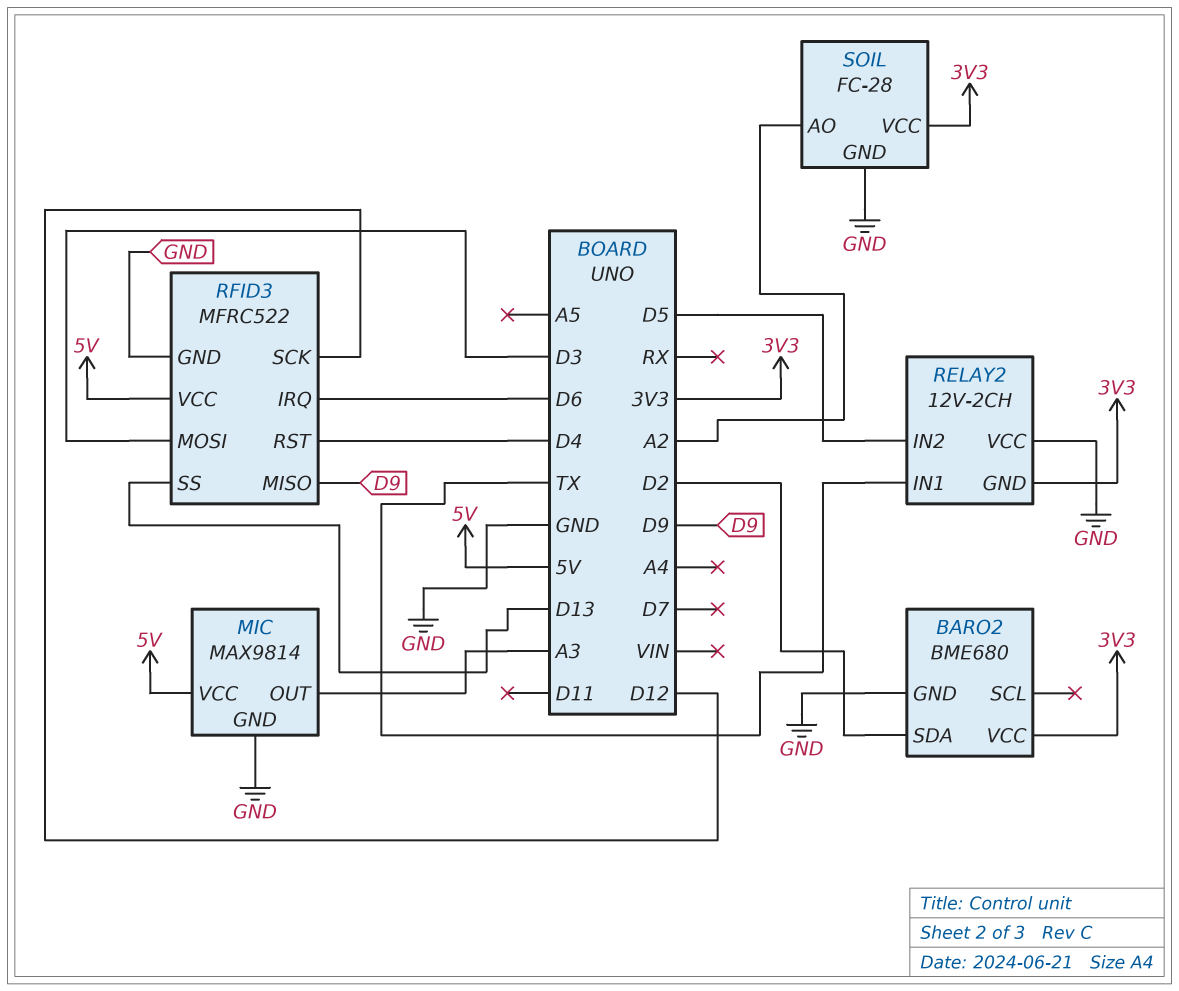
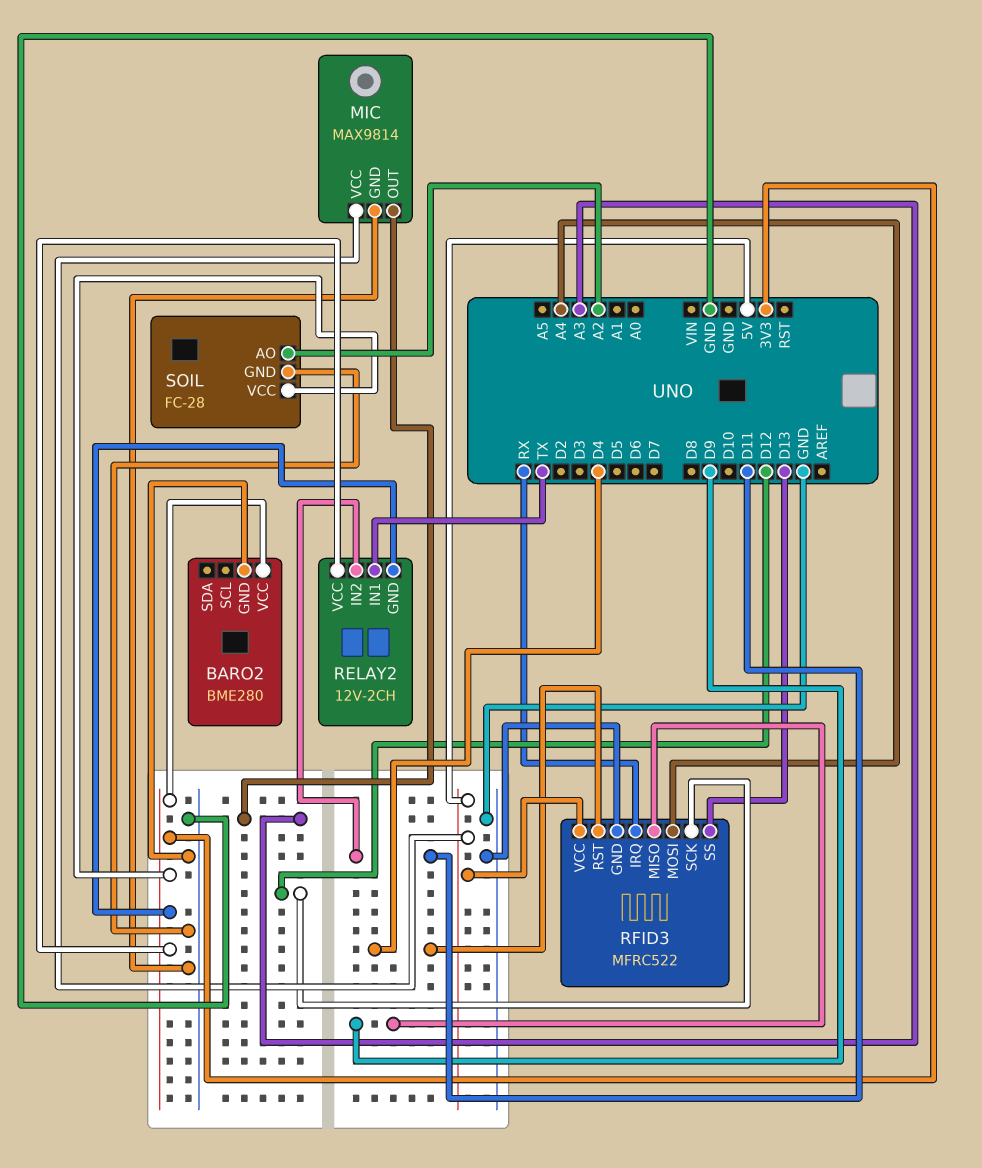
BARO2: BME680 -> BME280
BARO2 pin SDA: D2 -> none
RELAY2 pin IN2: D5 -> D11
RELAY2 pin VCC: GND -> 3V3
RFID3 pin IRQ: D6 -> RX
RFID3 pin MOSI: D3 -> A4

